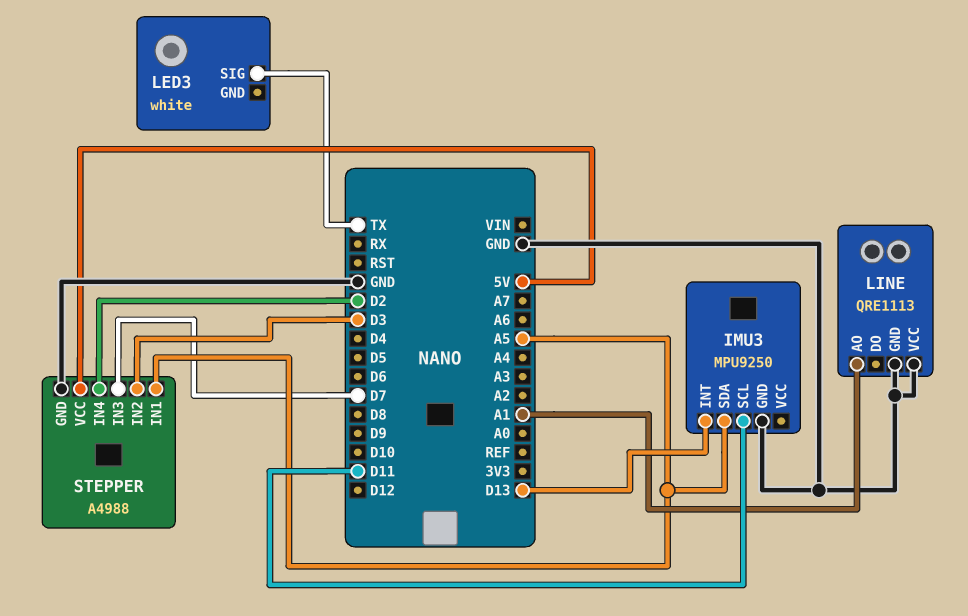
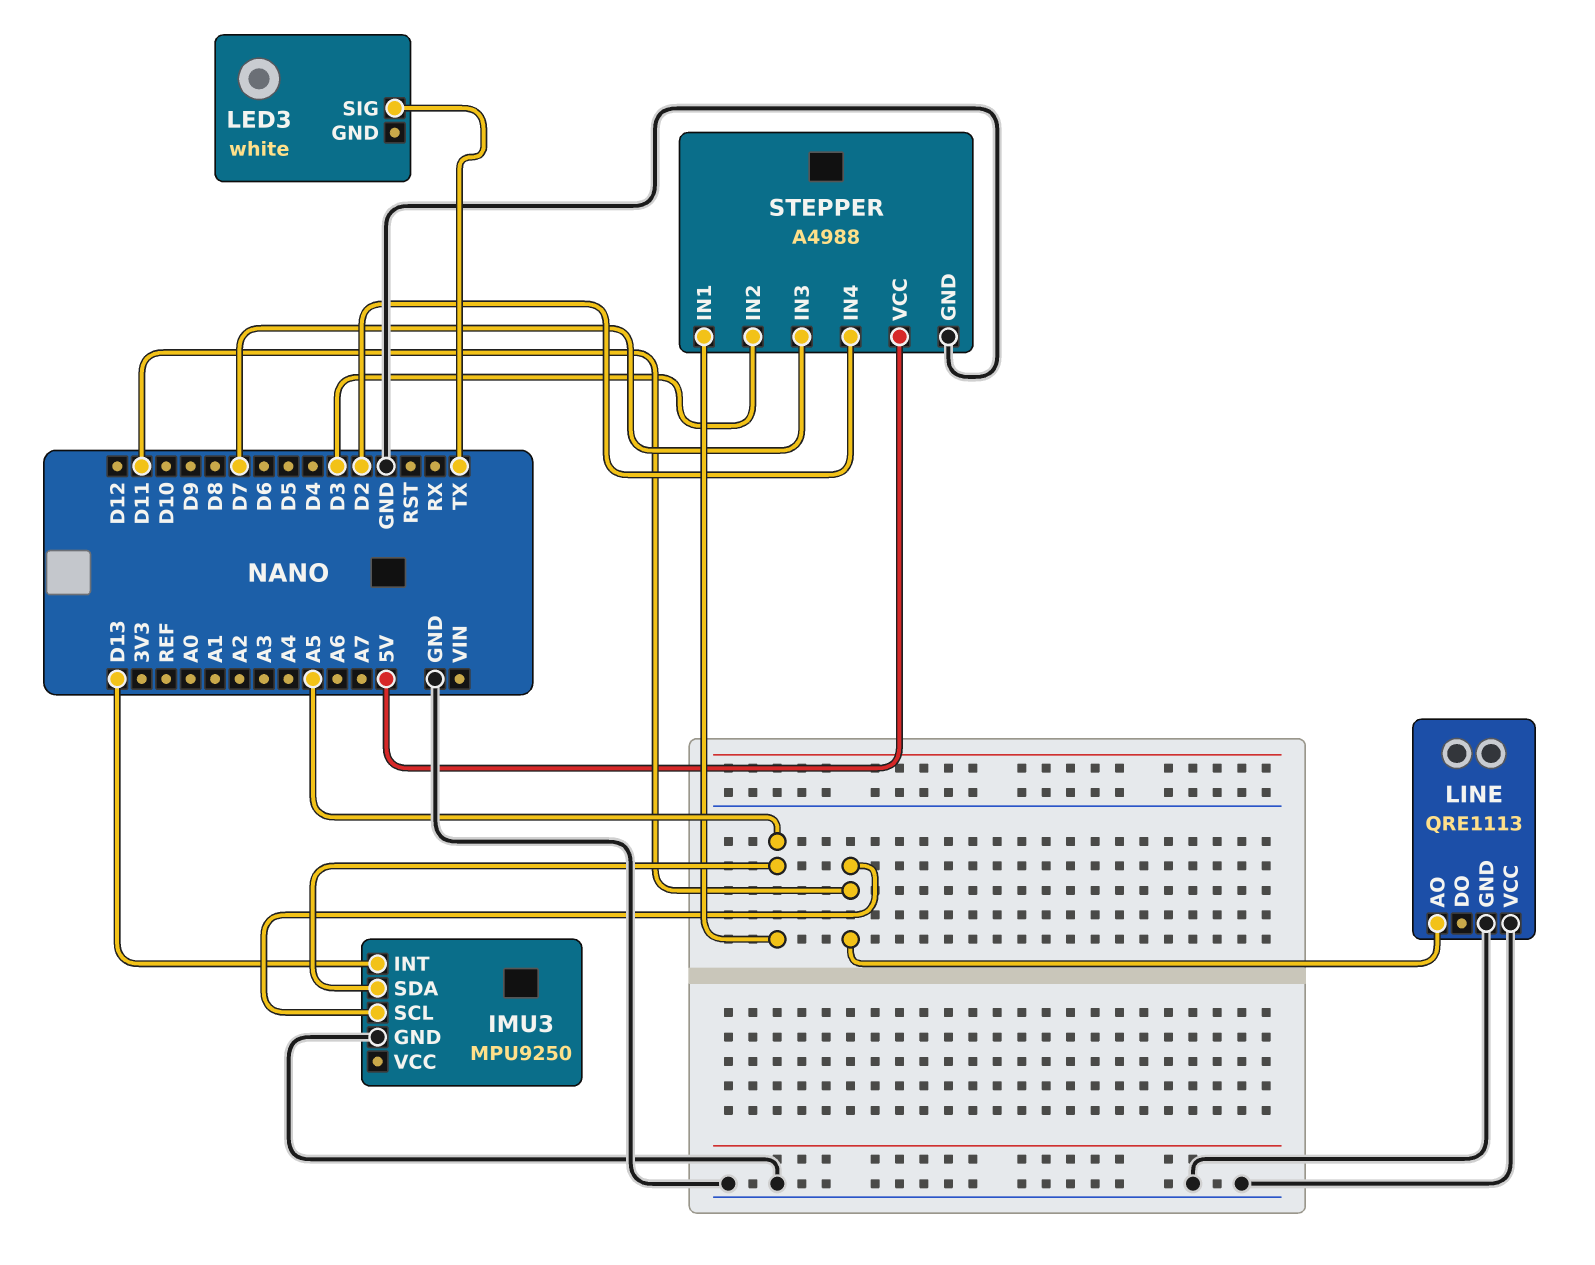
LINE pin AO: A1 -> D11

